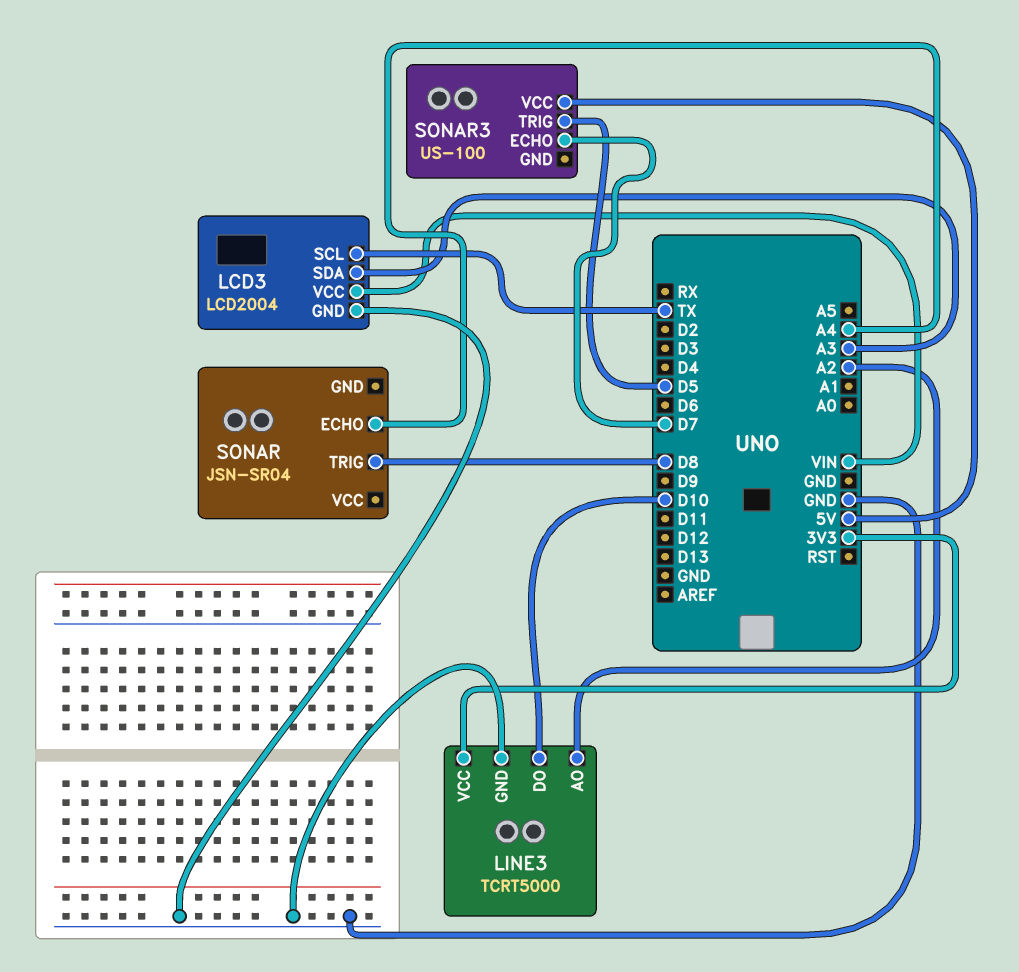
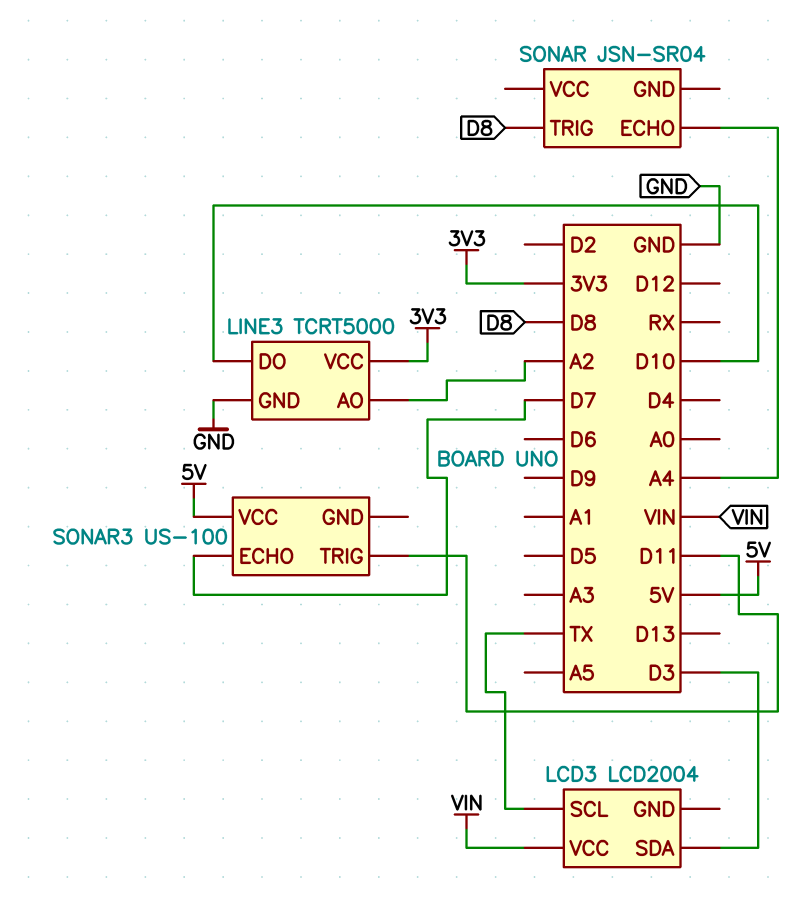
LCD3 pin GND: GND -> none
LCD3 pin SDA: A3 -> D3
SONAR3 pin TRIG: D5 -> D11

